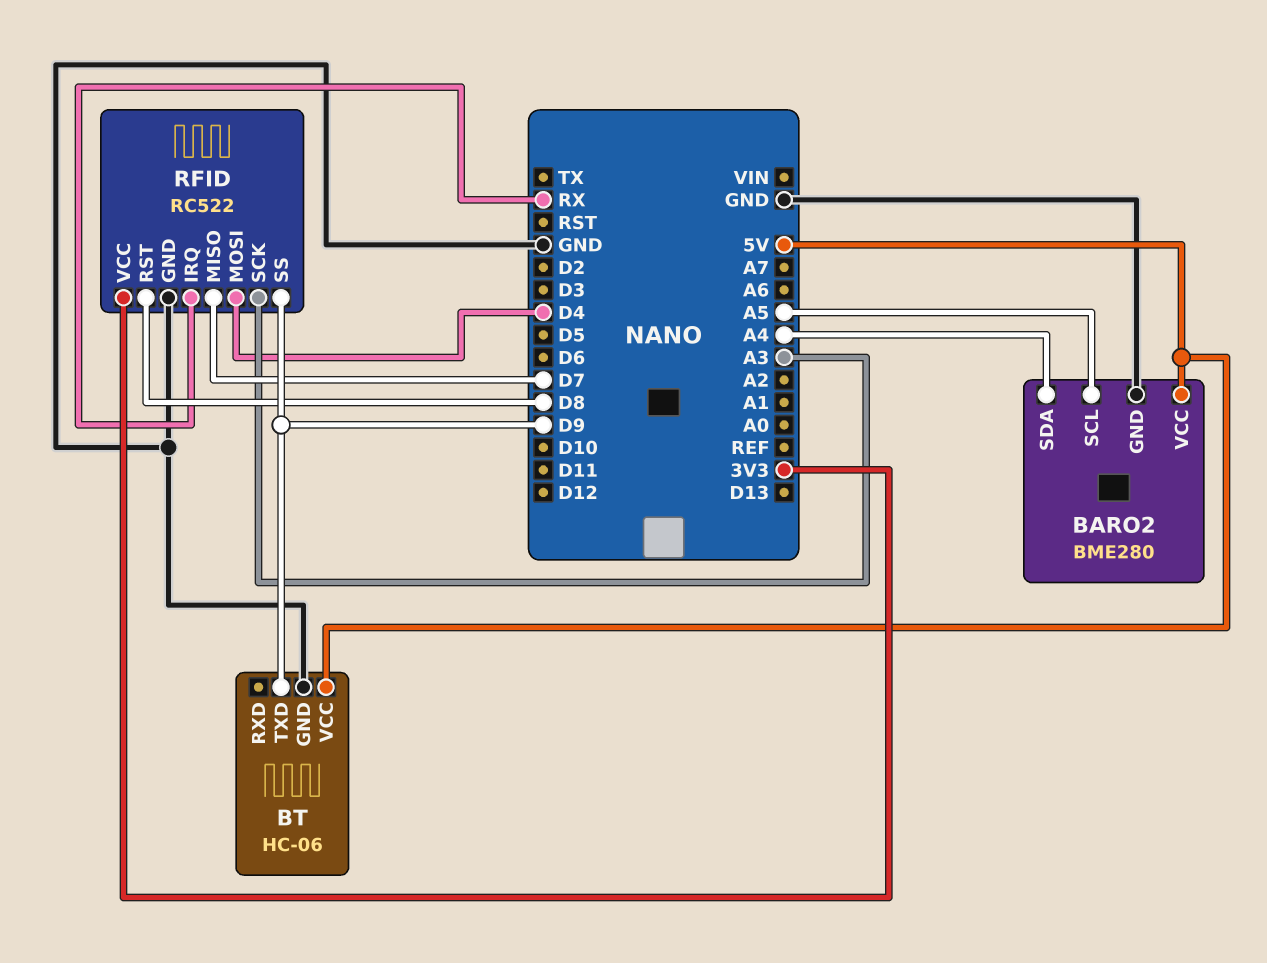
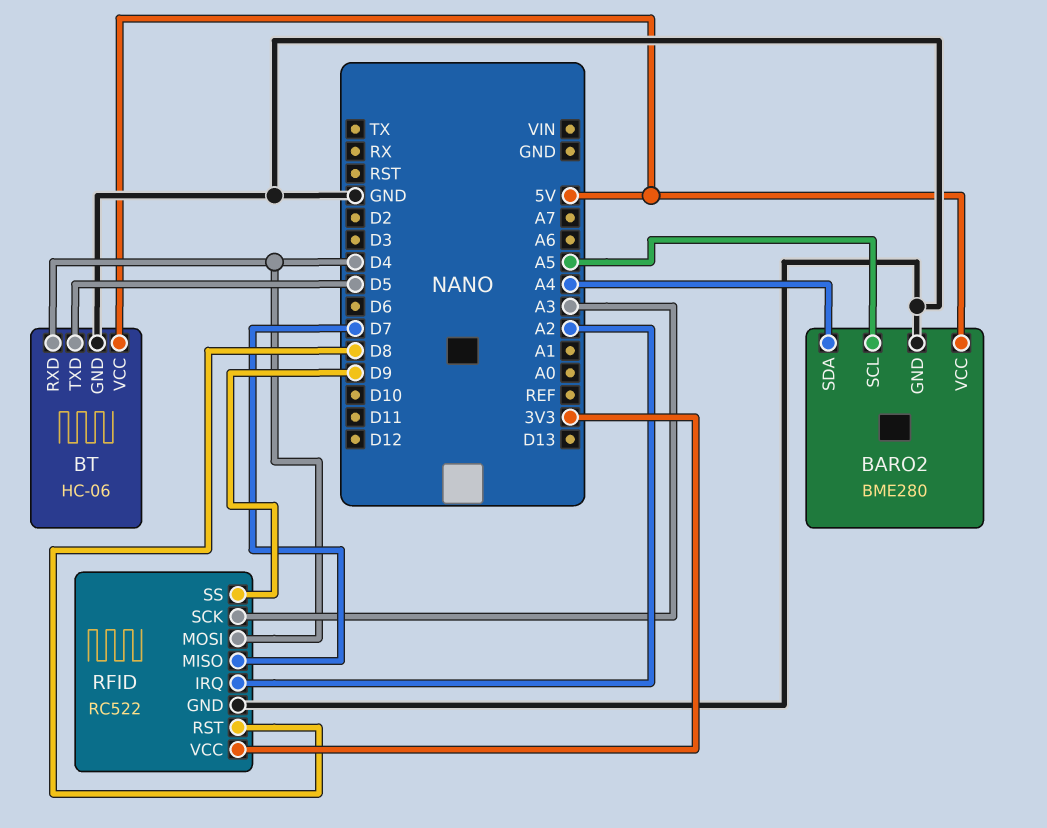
BT pin RXD: none -> D4
BT pin TXD: D9 -> D5
RFID pin IRQ: RX -> A2

